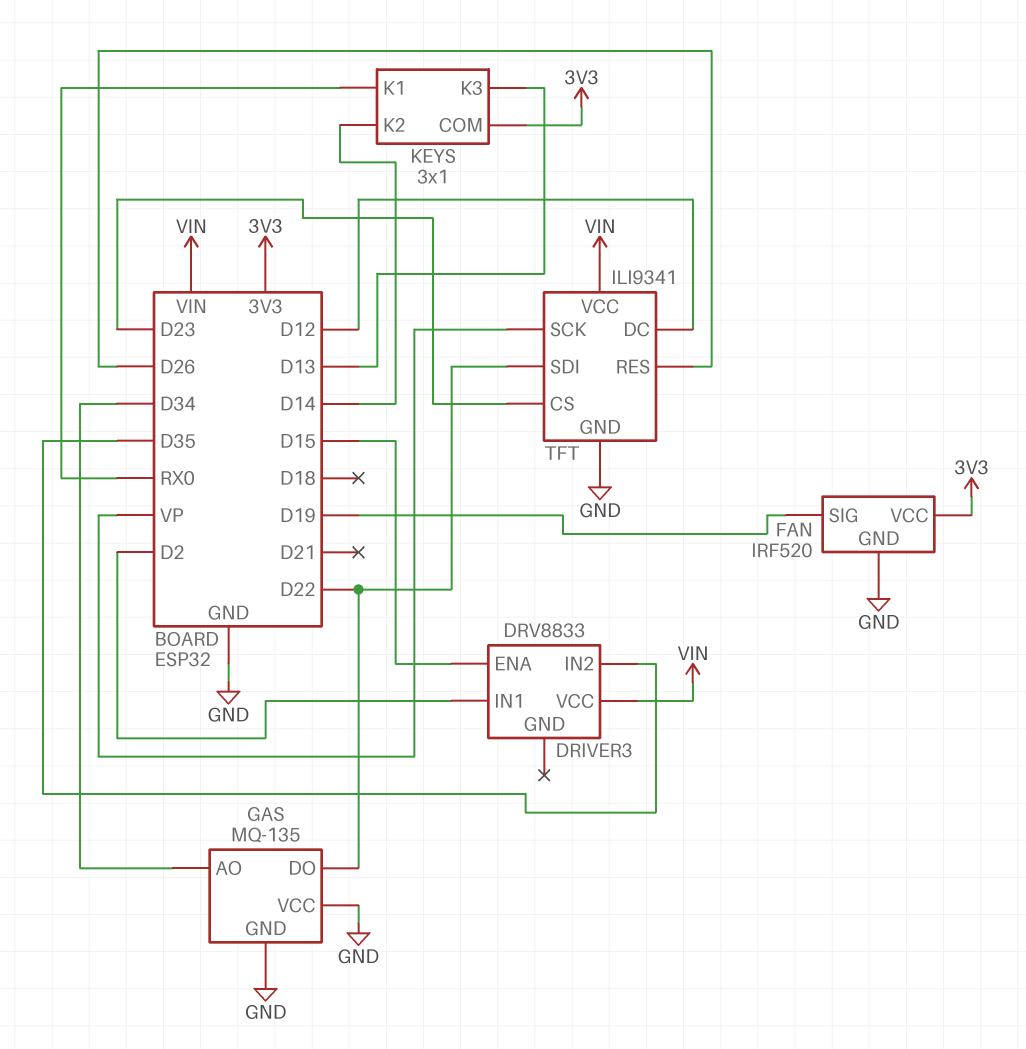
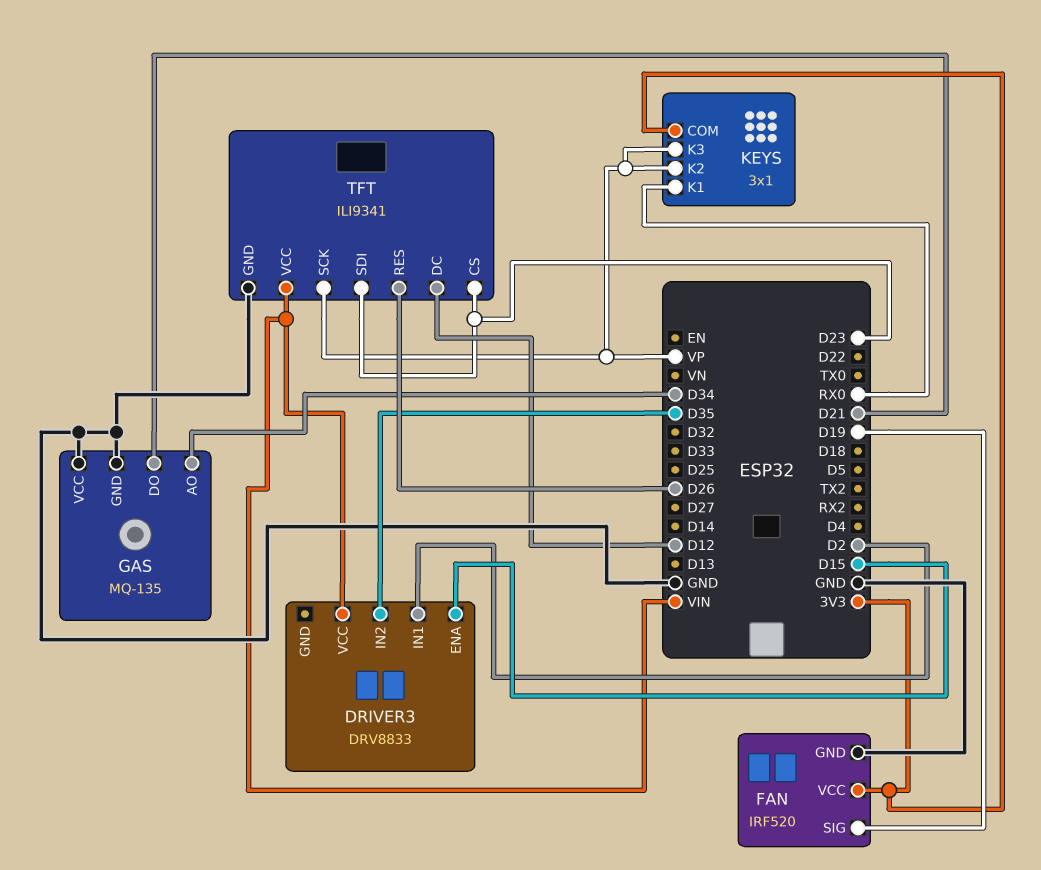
GAS pin DO: D22 -> D21
KEYS pin K2: D14 -> VP
KEYS pin K3: D13 -> VP
TFT pin SDI: D22 -> D23

